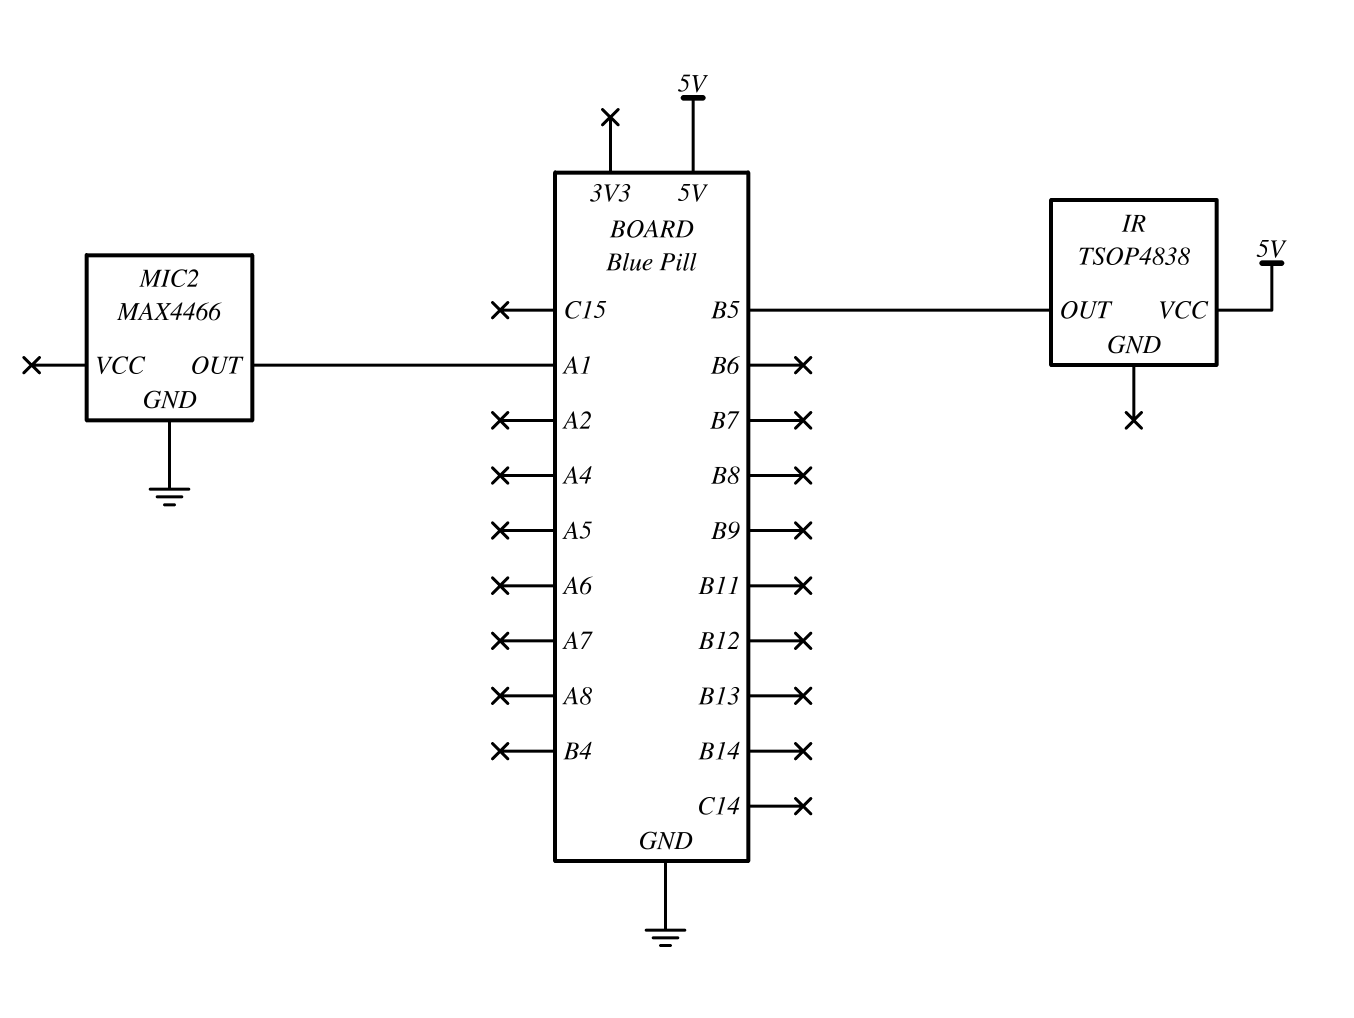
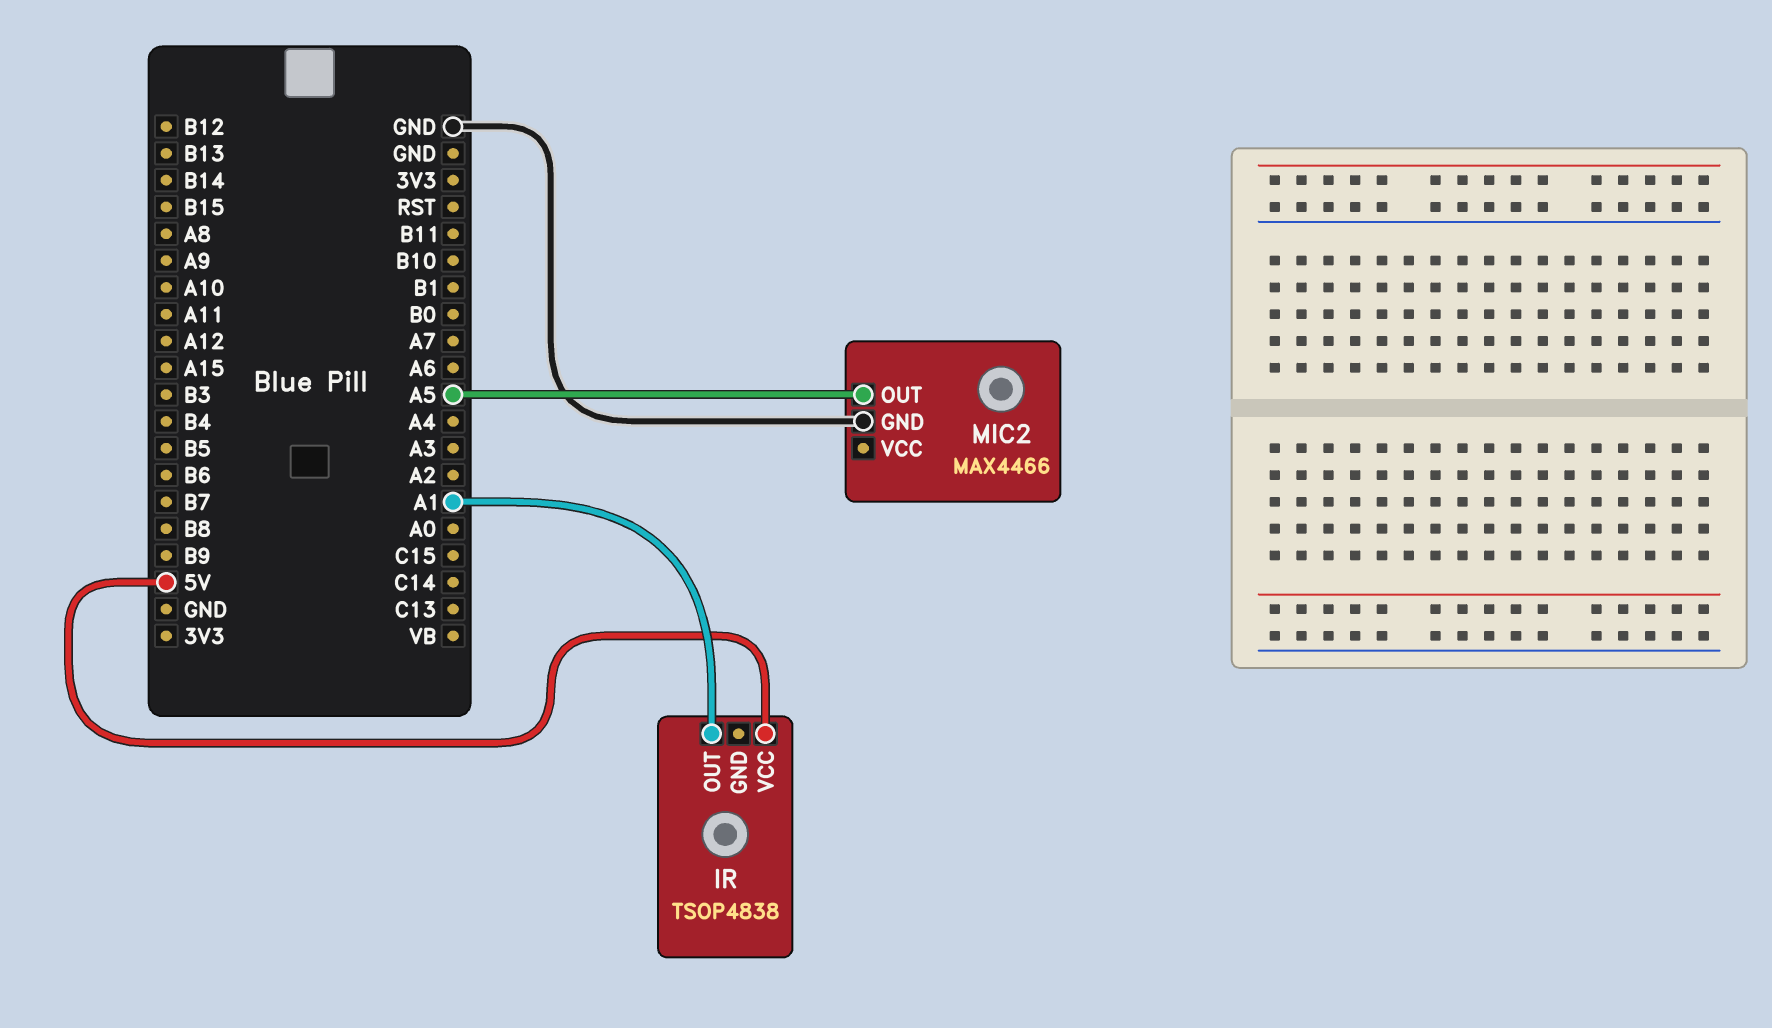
IR pin OUT: B5 -> A1
MIC2 pin OUT: A1 -> A5

